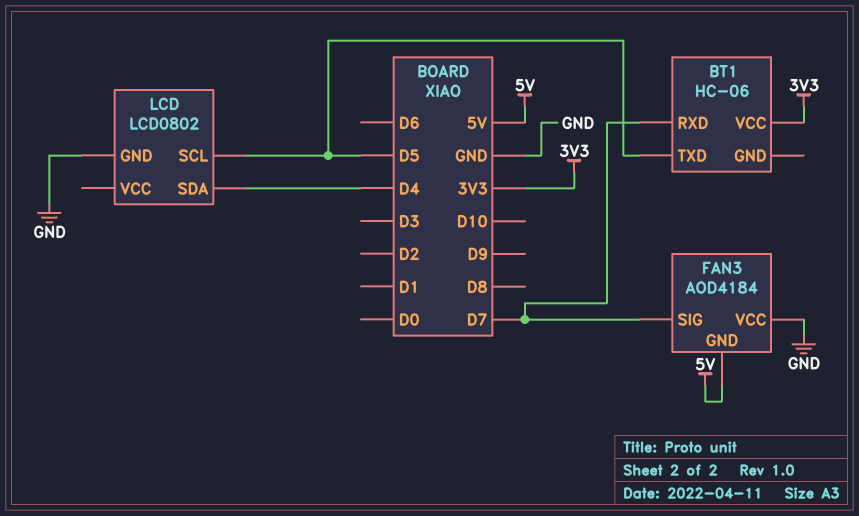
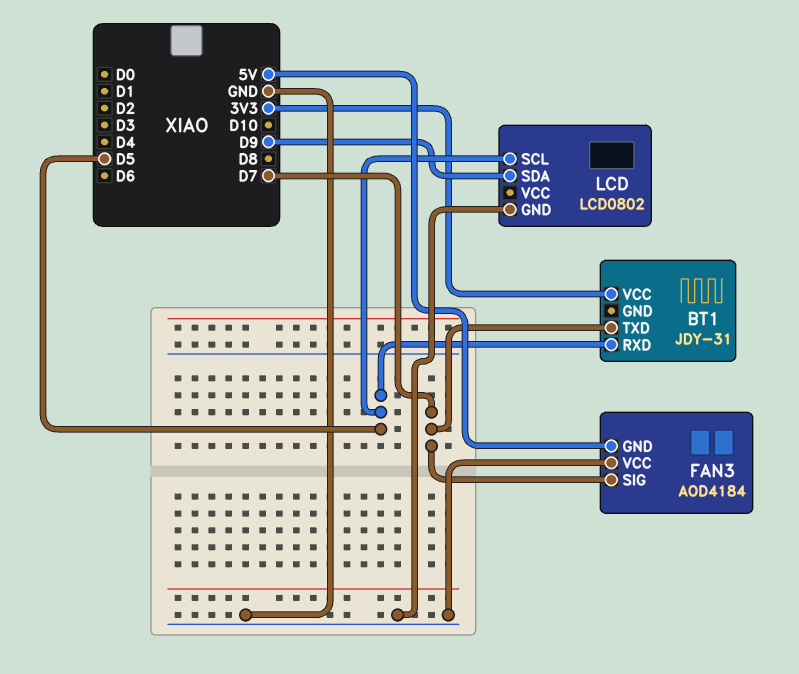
BT1: HC-06 -> JDY-31
BT1 pin RXD: D7 -> D5
BT1 pin TXD: D5 -> D7
LCD pin SDA: D4 -> D9

